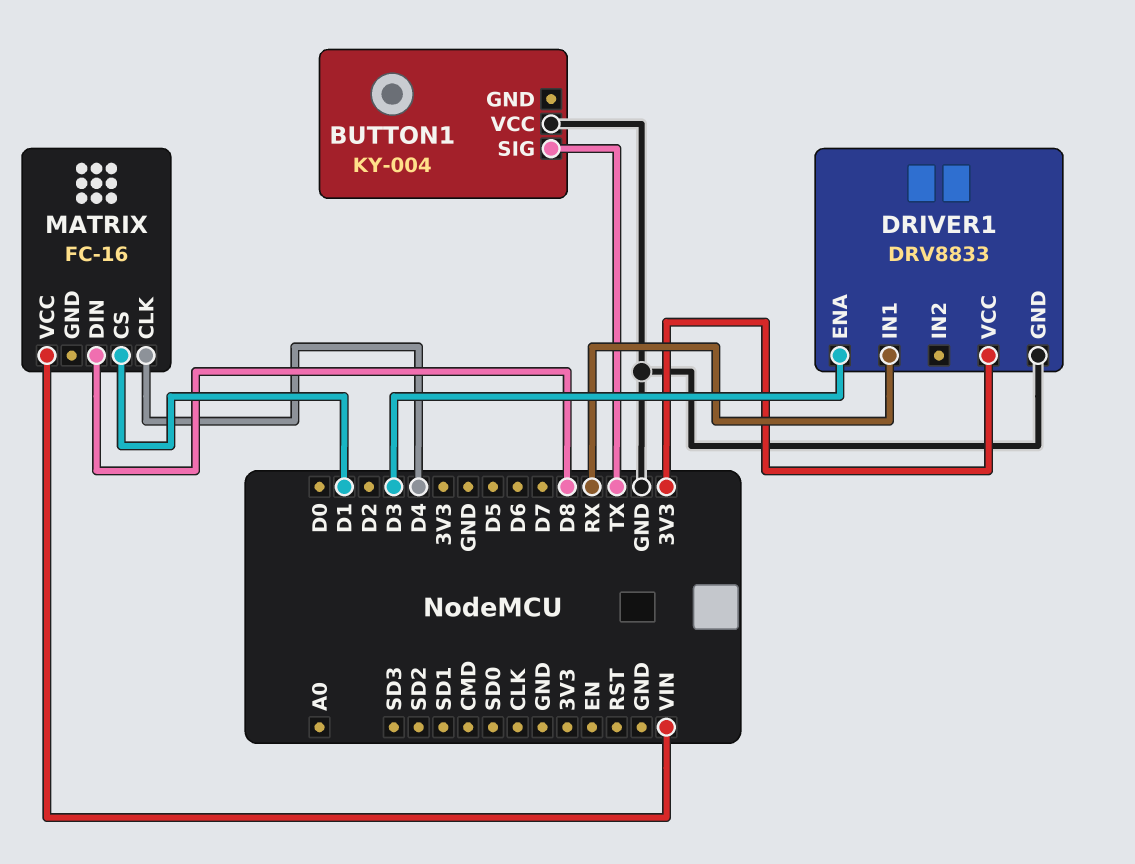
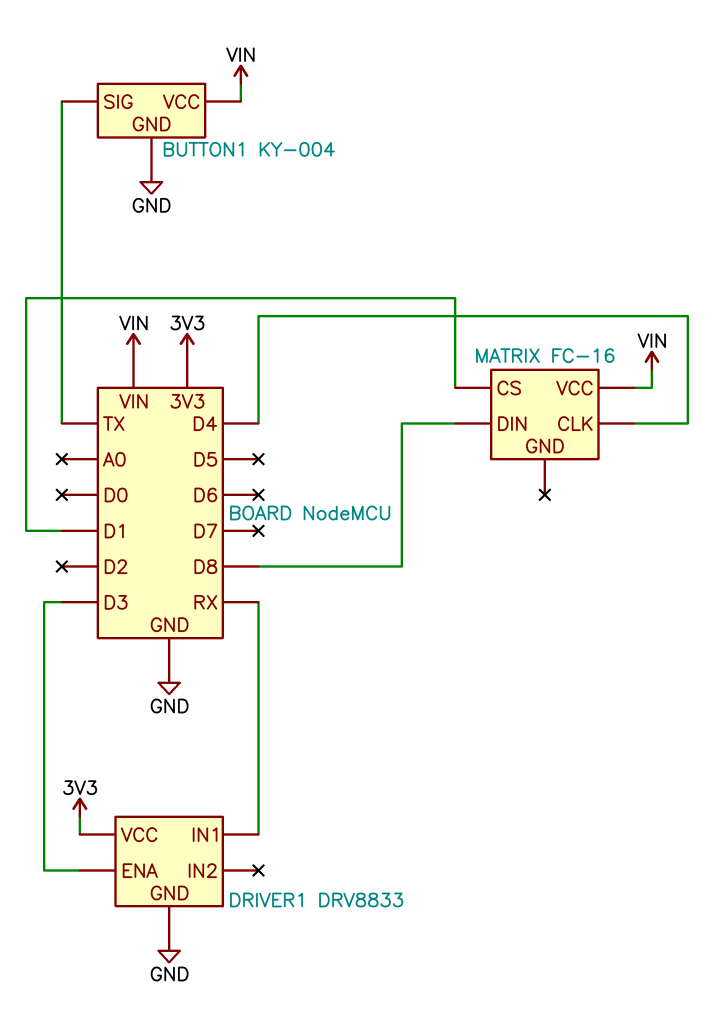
BUTTON1 pin GND: none -> GND
BUTTON1 pin VCC: GND -> VIN

